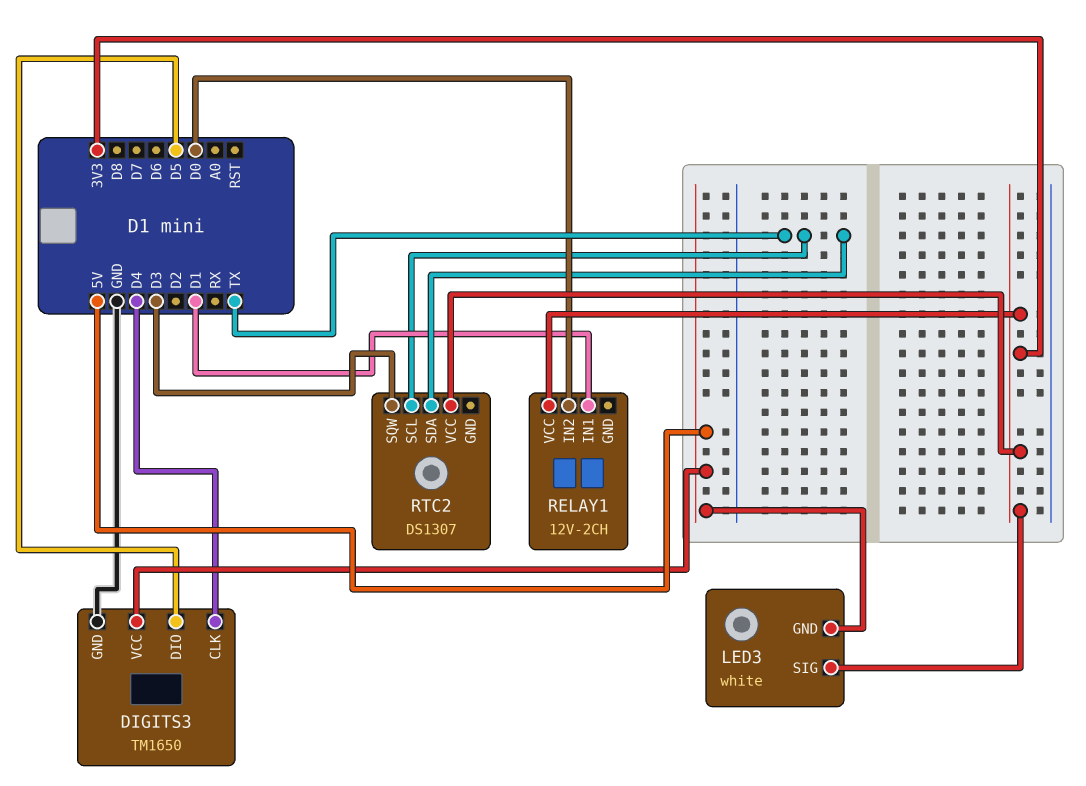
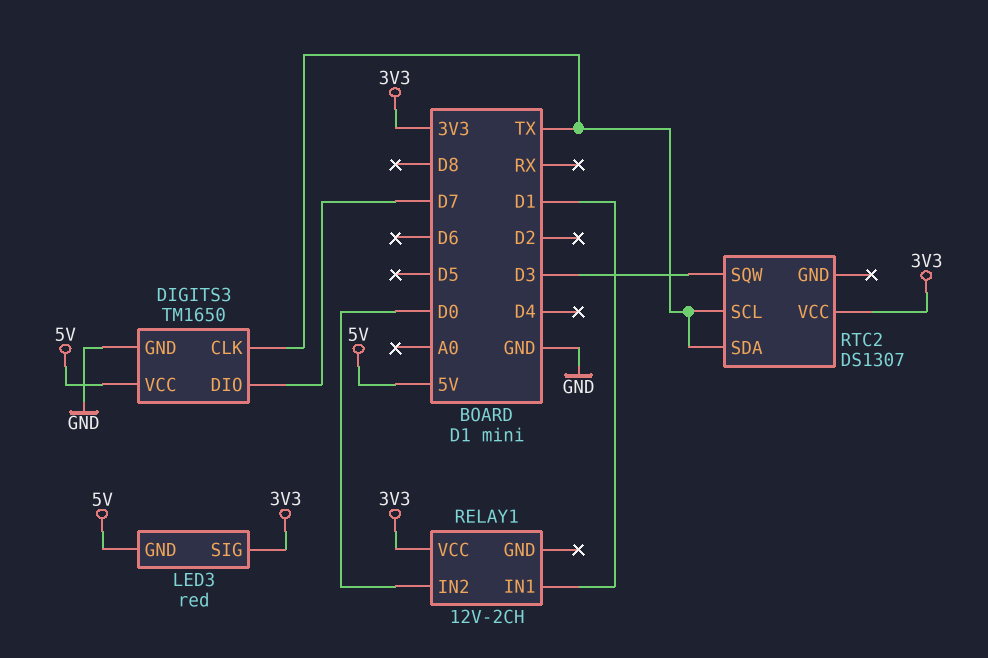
DIGITS3 pin CLK: D4 -> TX
DIGITS3 pin DIO: D5 -> D7
LED3: white -> red

